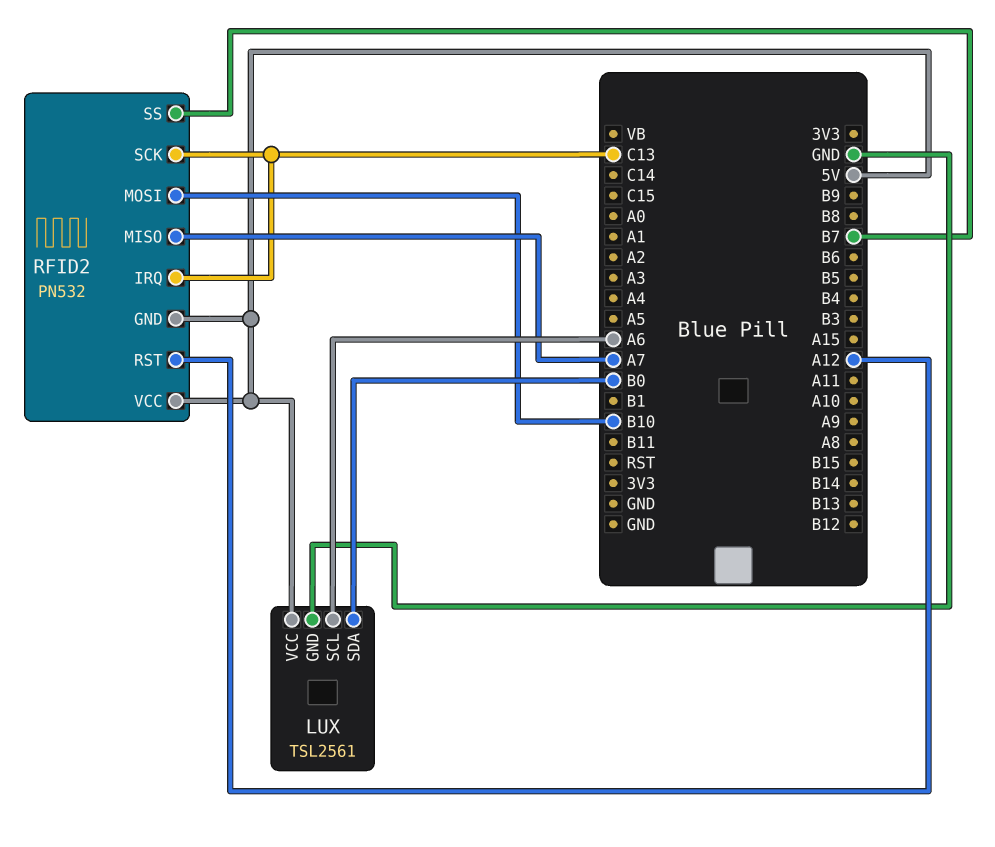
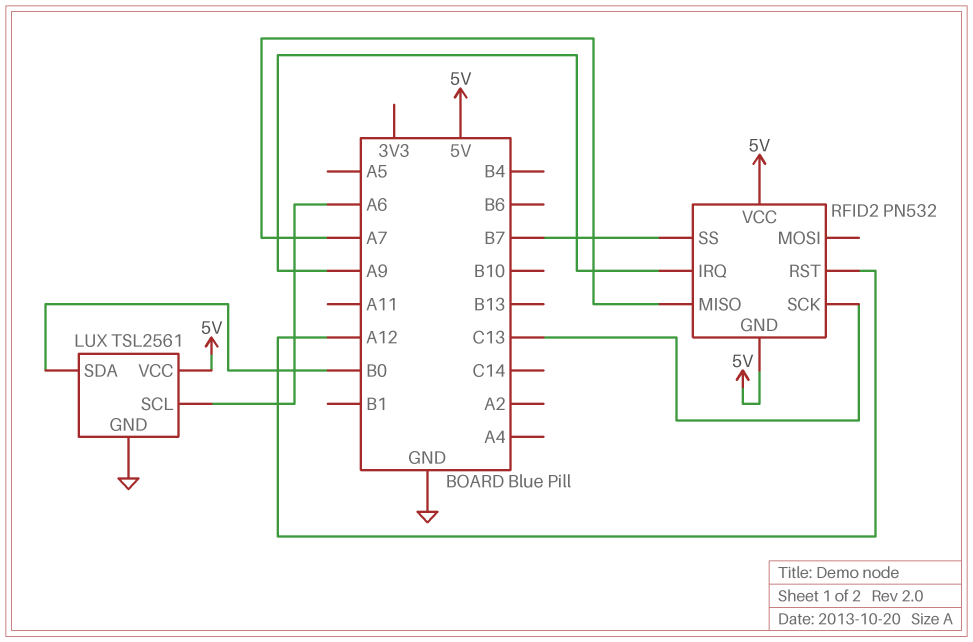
RFID2 pin IRQ: C13 -> A9
RFID2 pin MOSI: B10 -> none

